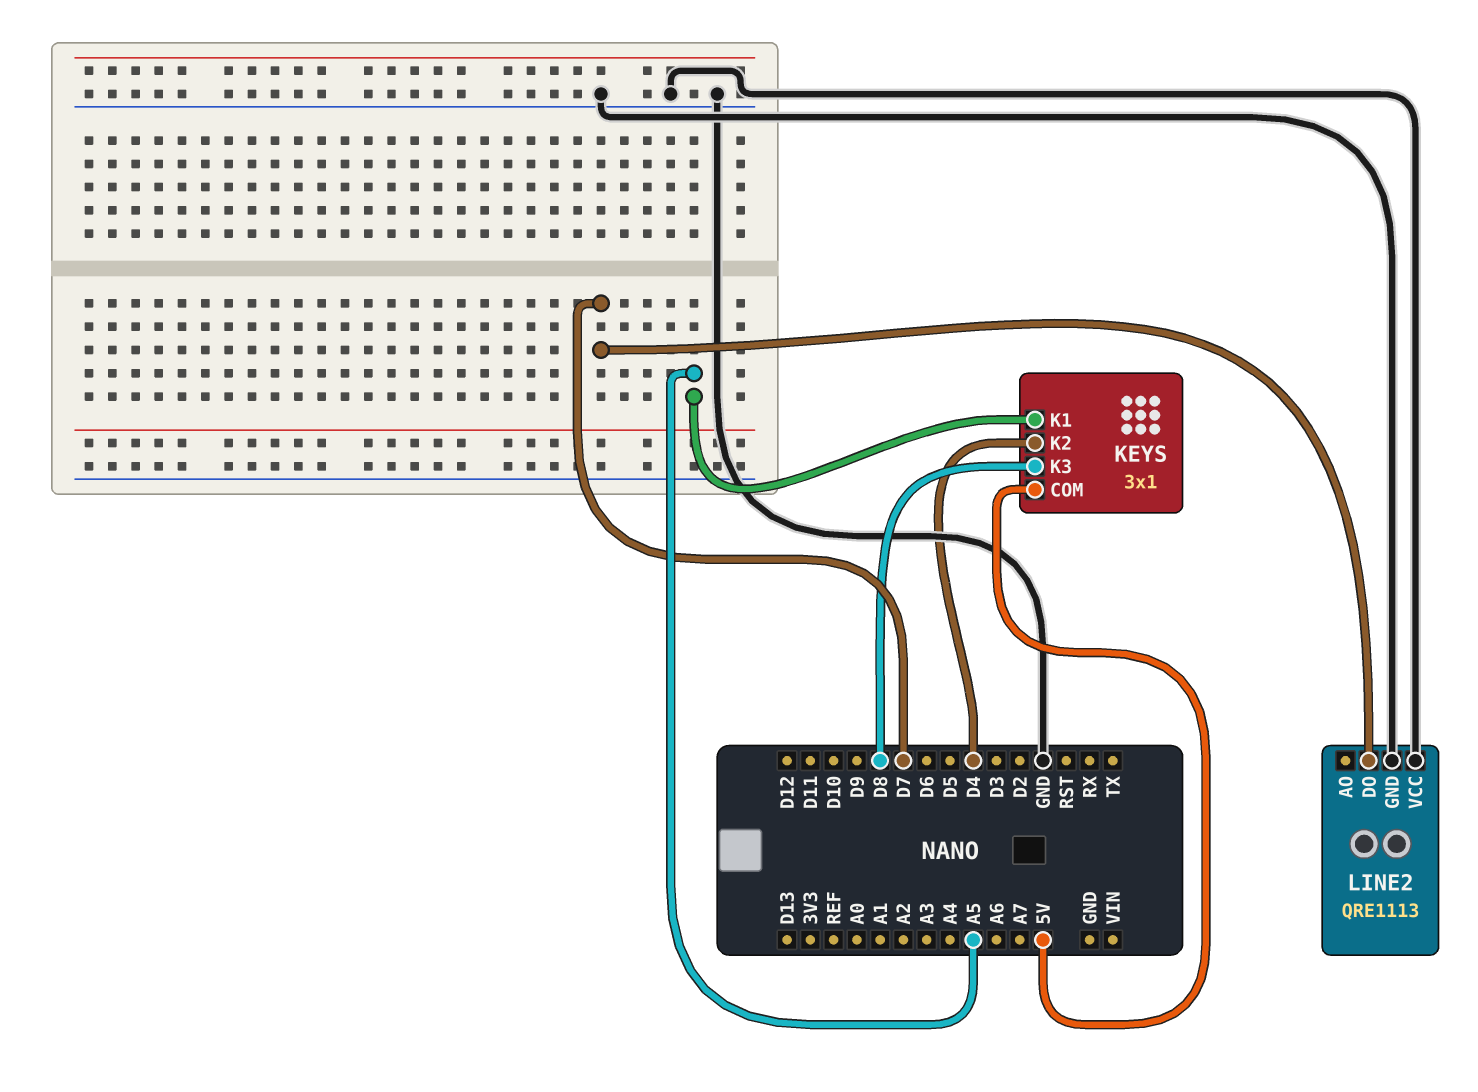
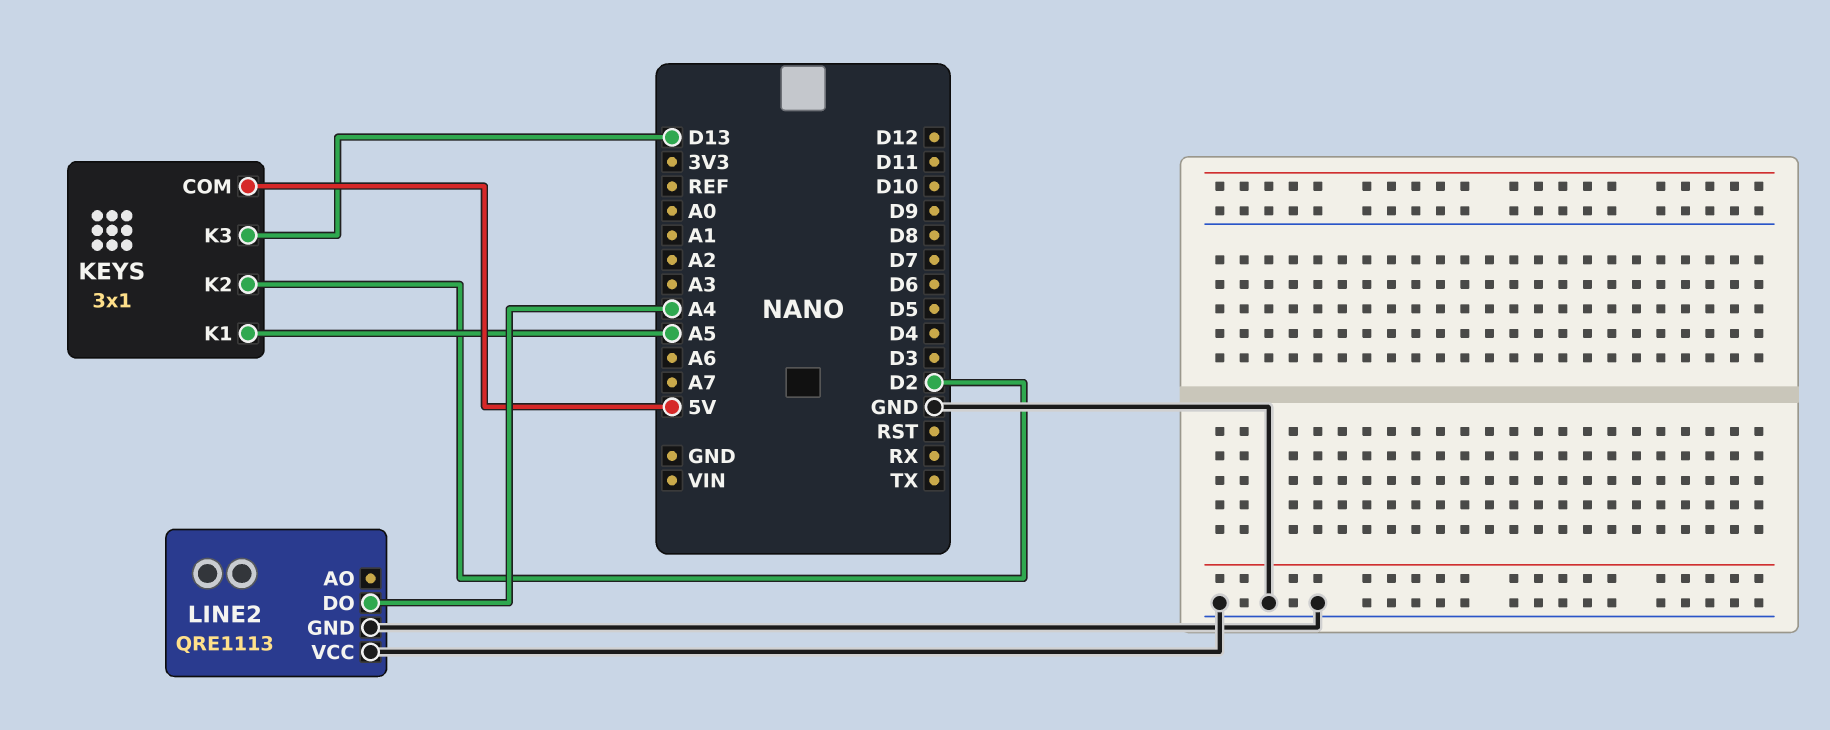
KEYS pin K2: D4 -> D2
KEYS pin K3: D8 -> D13
LINE2 pin DO: D7 -> A4

